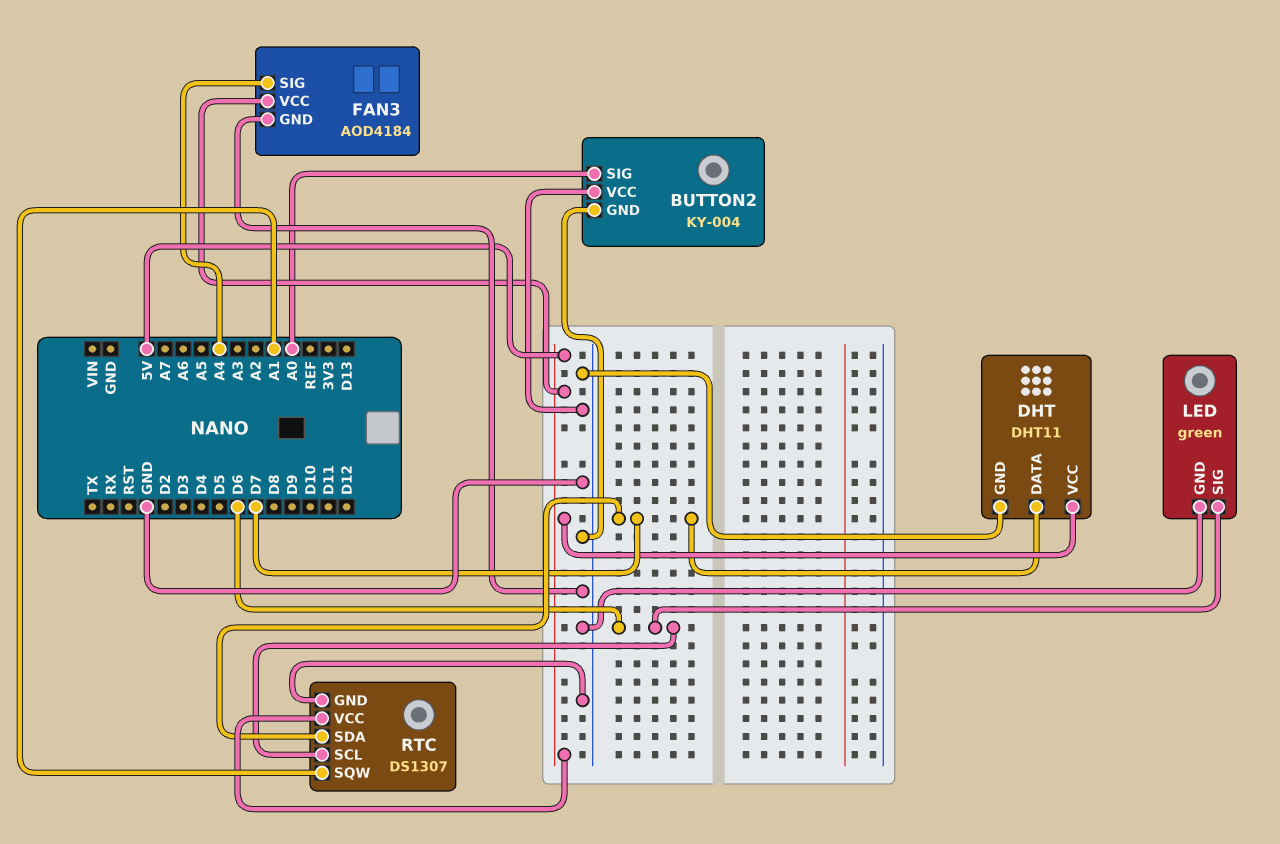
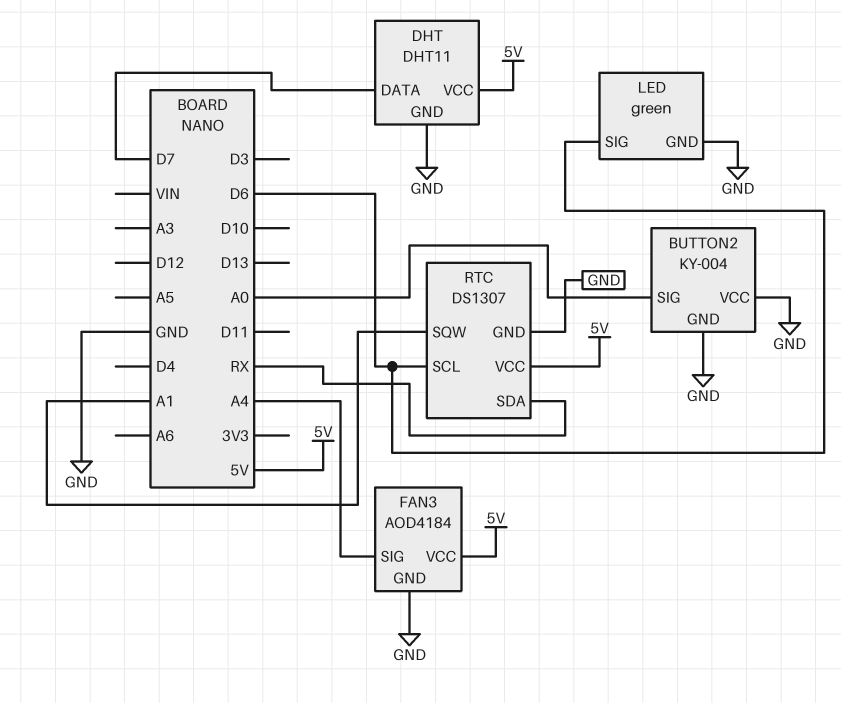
RTC pin SDA: D7 -> RX

